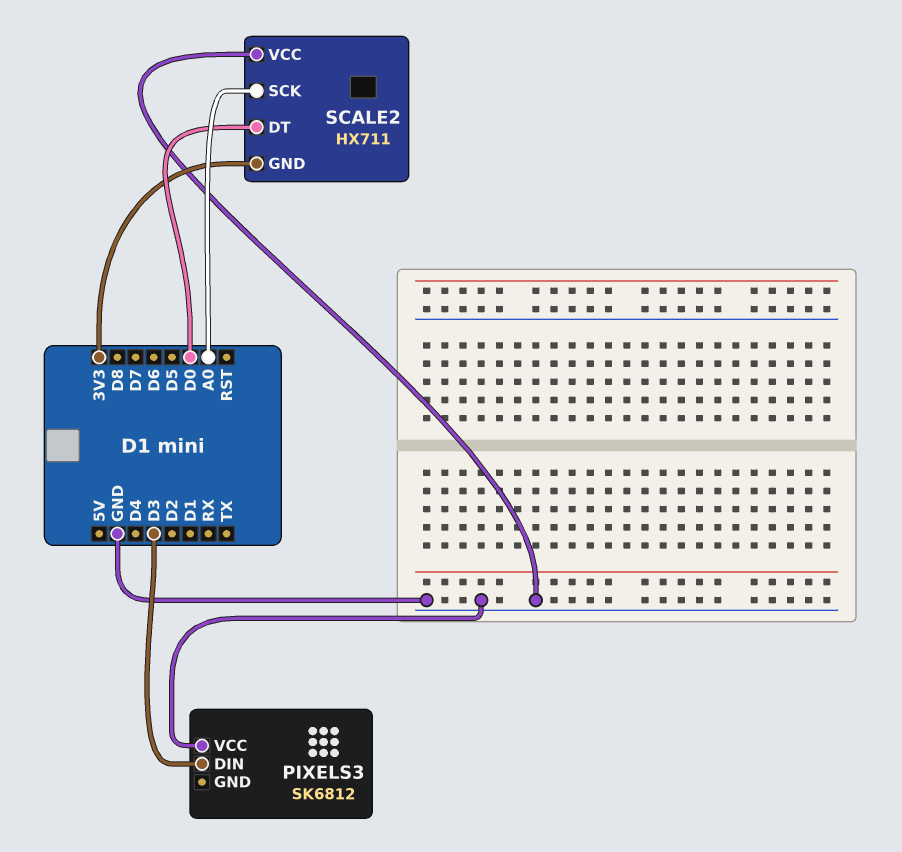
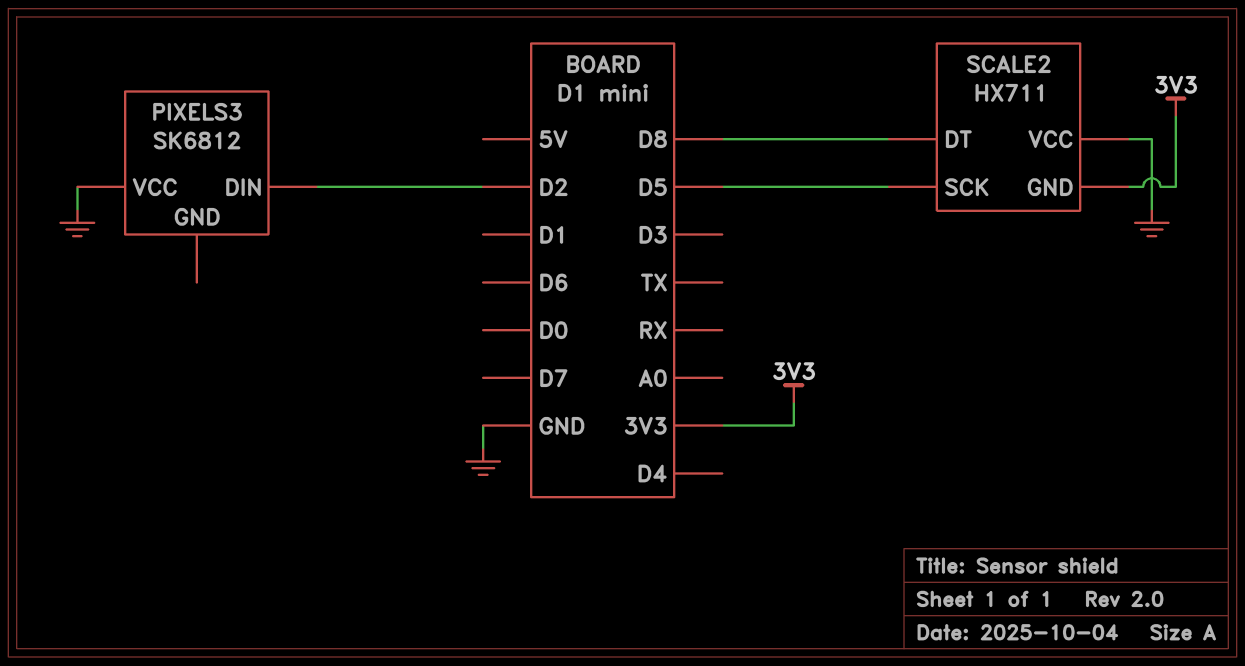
PIXELS3 pin DIN: D3 -> D2
SCALE2 pin DT: D0 -> D8
SCALE2 pin SCK: A0 -> D5

